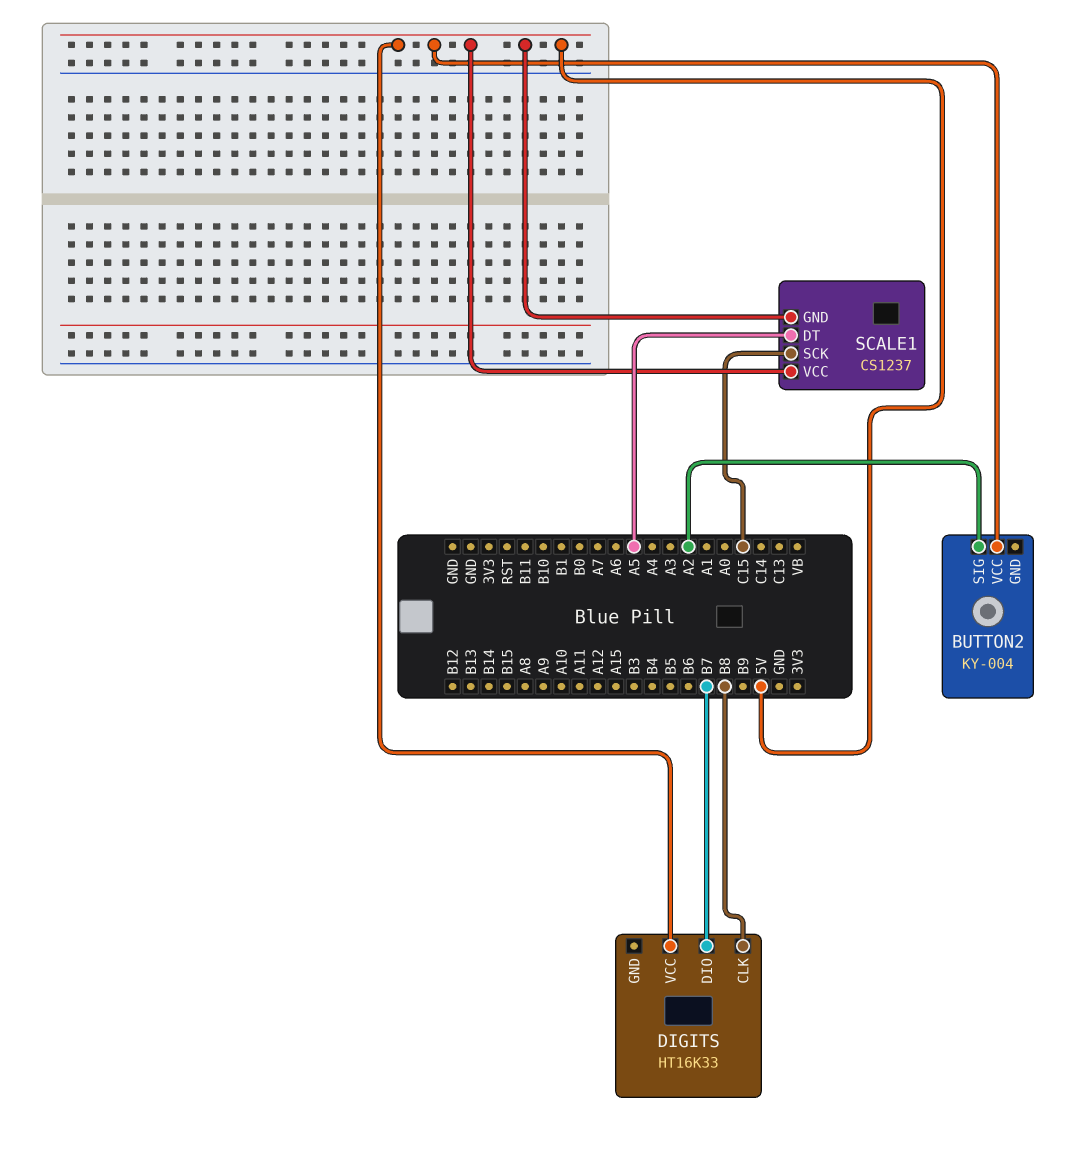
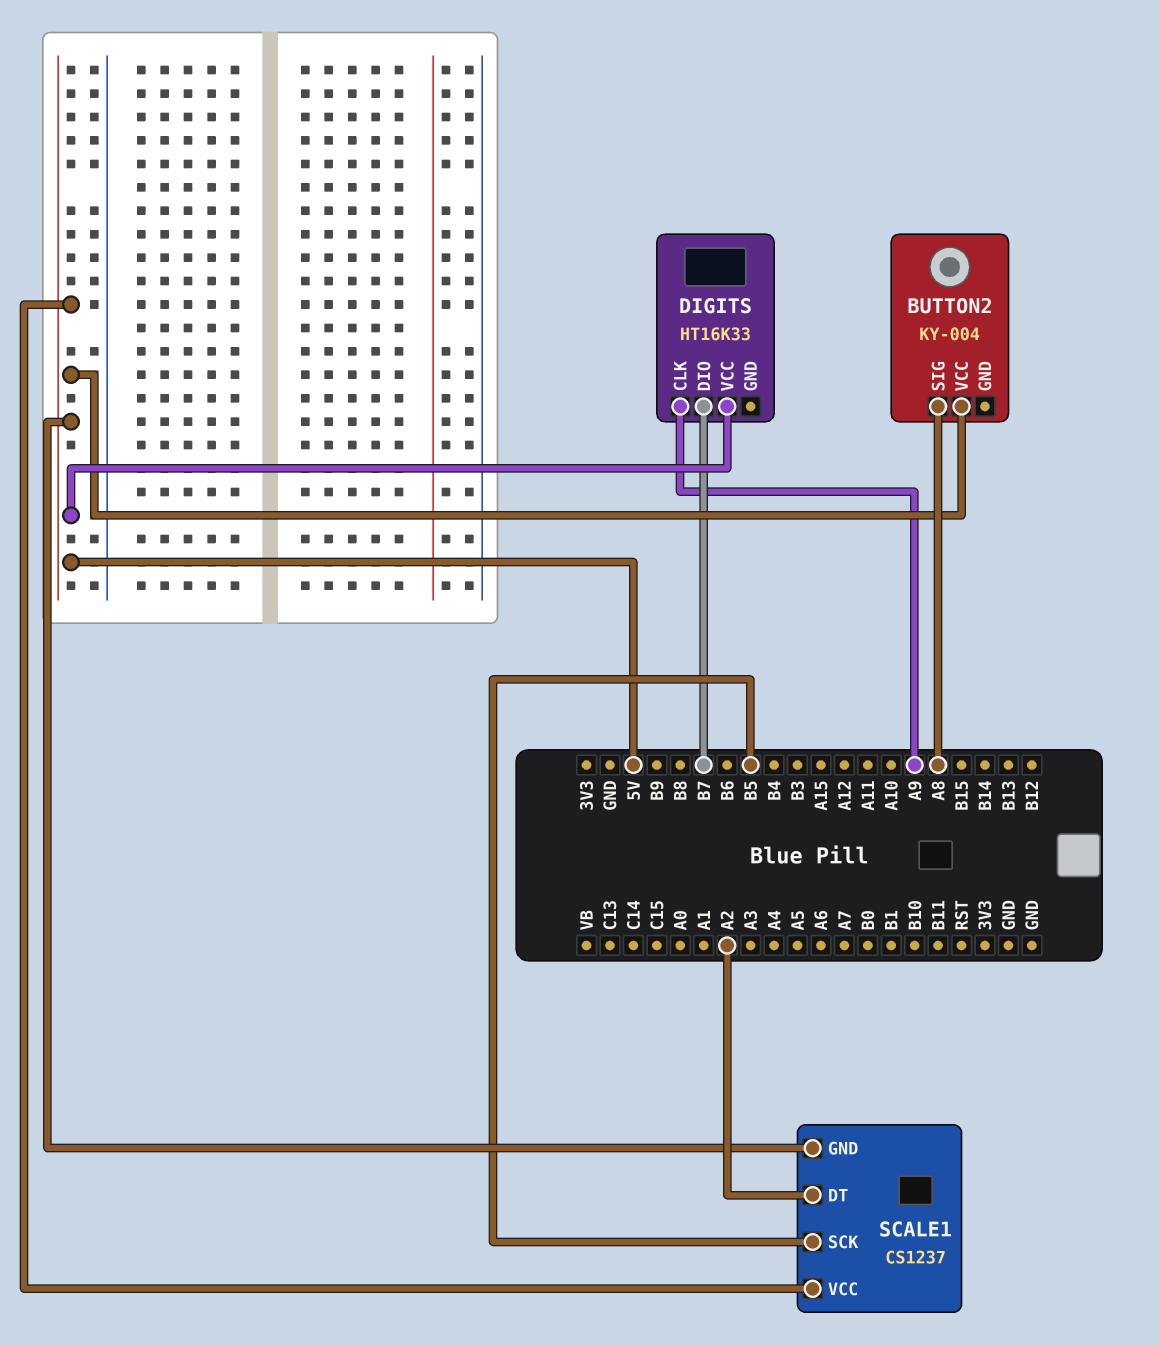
BUTTON2 pin SIG: A2 -> A8
DIGITS pin CLK: B8 -> A9
SCALE1 pin DT: A5 -> A2
SCALE1 pin SCK: C15 -> B5

